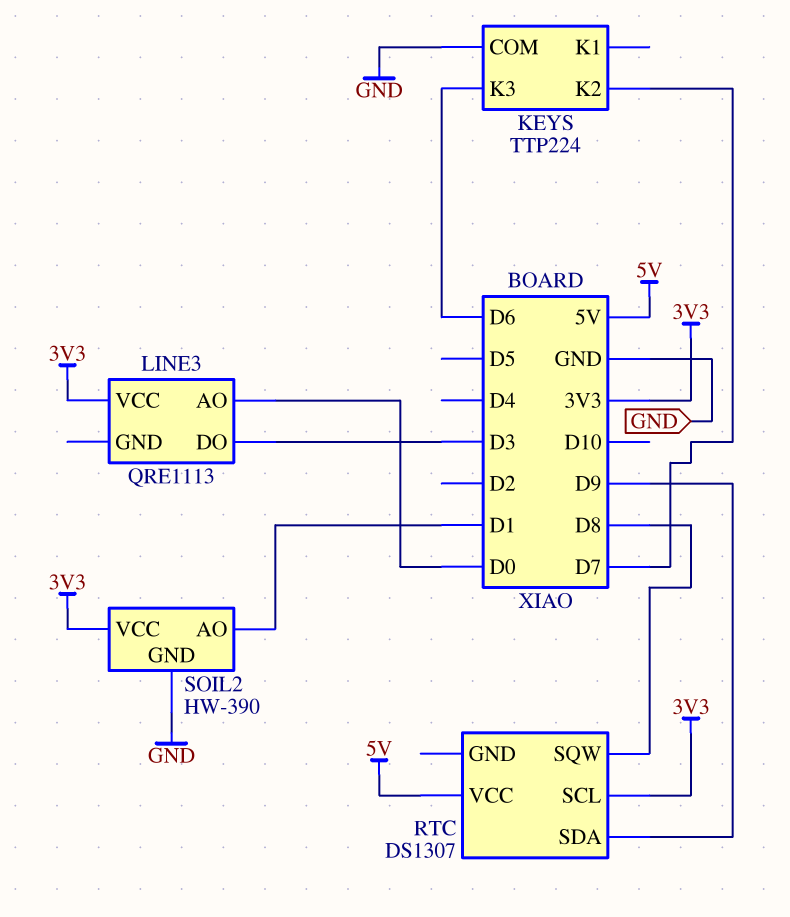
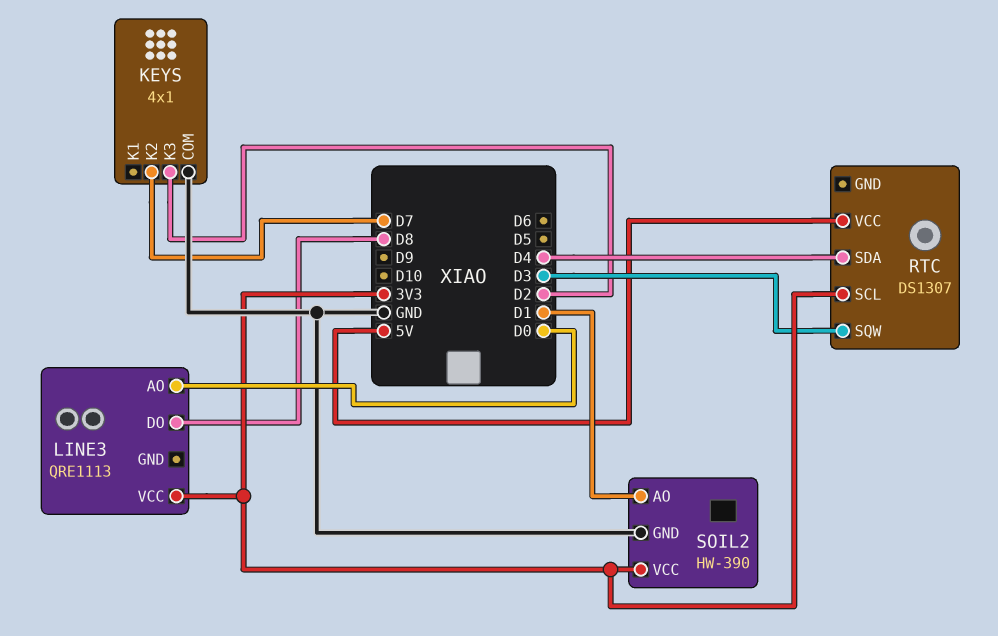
KEYS: TTP224 -> 4x1
KEYS pin K3: D6 -> D2
LINE3 pin DO: D3 -> D8
RTC pin SDA: D9 -> D4
RTC pin SQW: D8 -> D3

